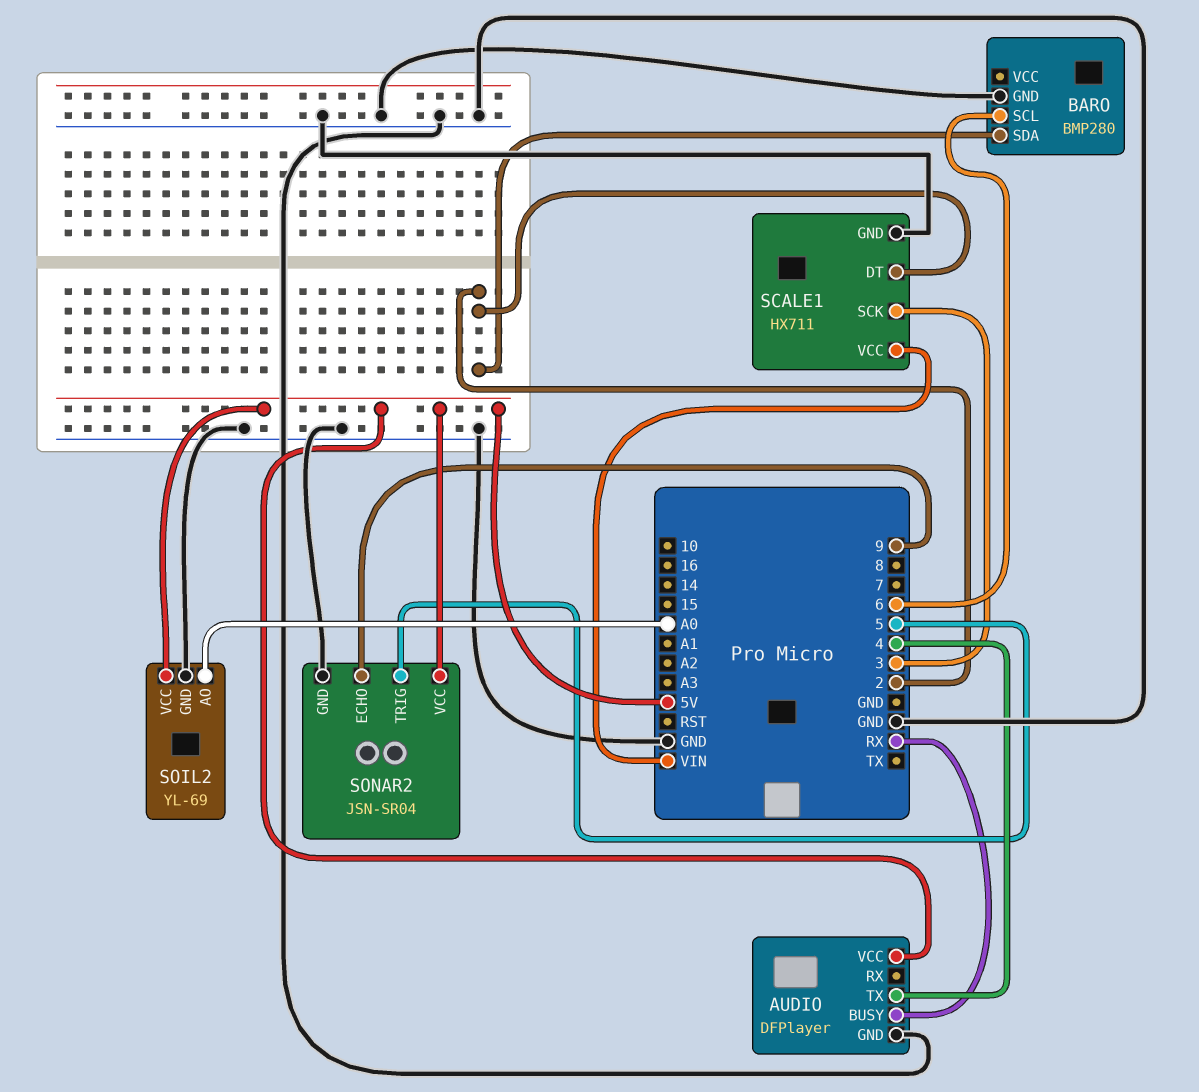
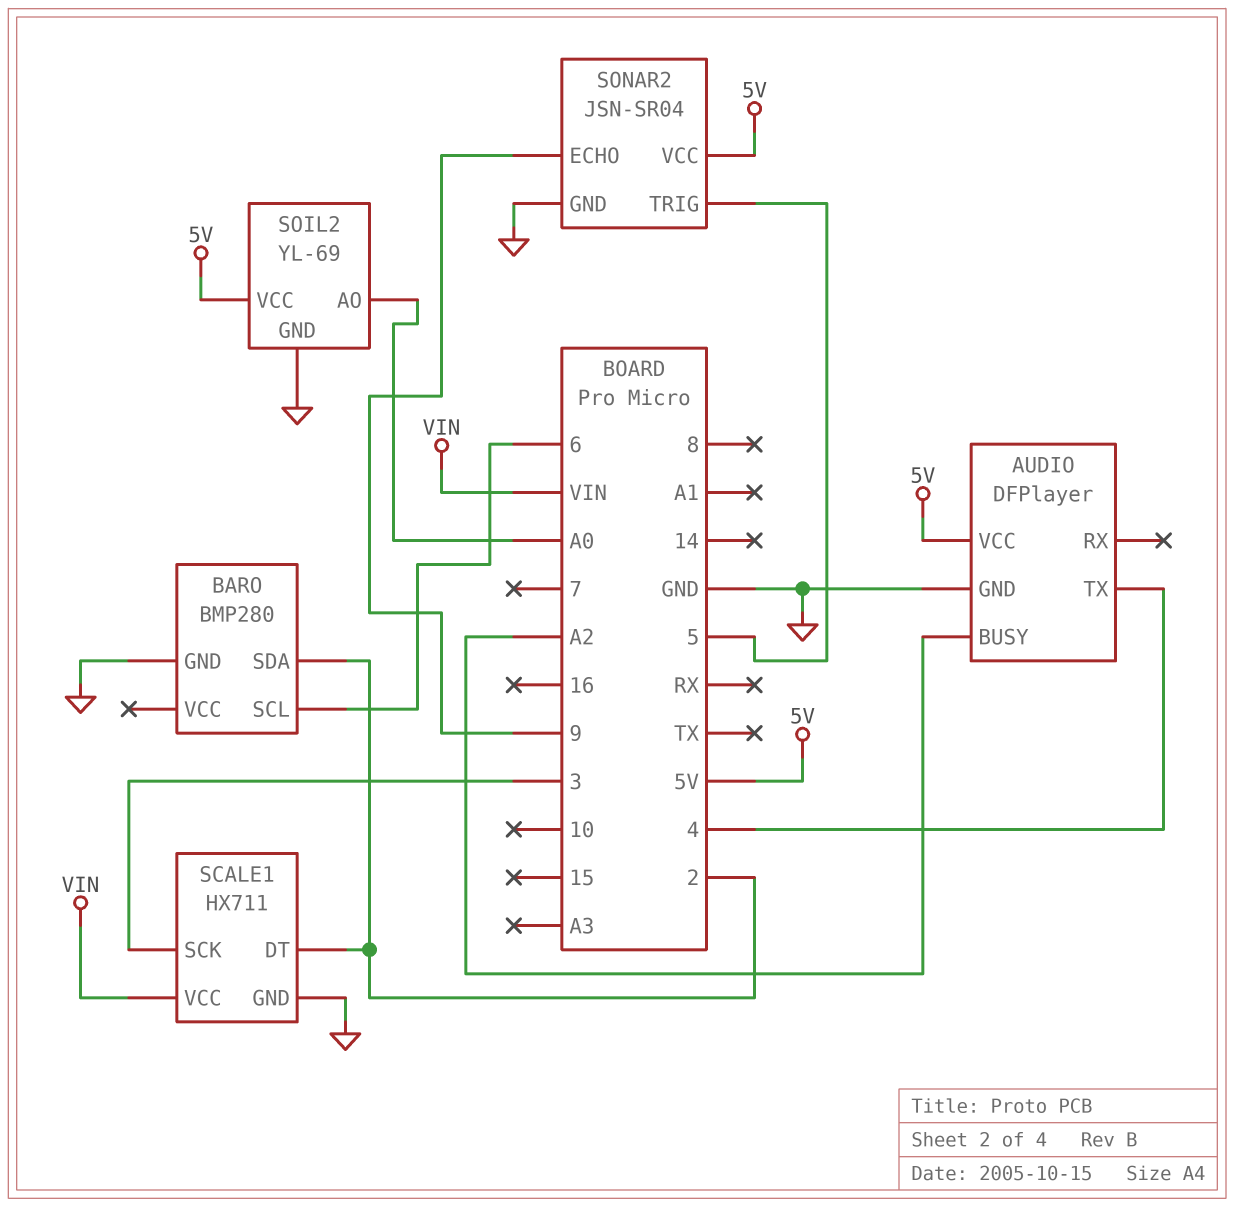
AUDIO pin BUSY: RX -> A2

